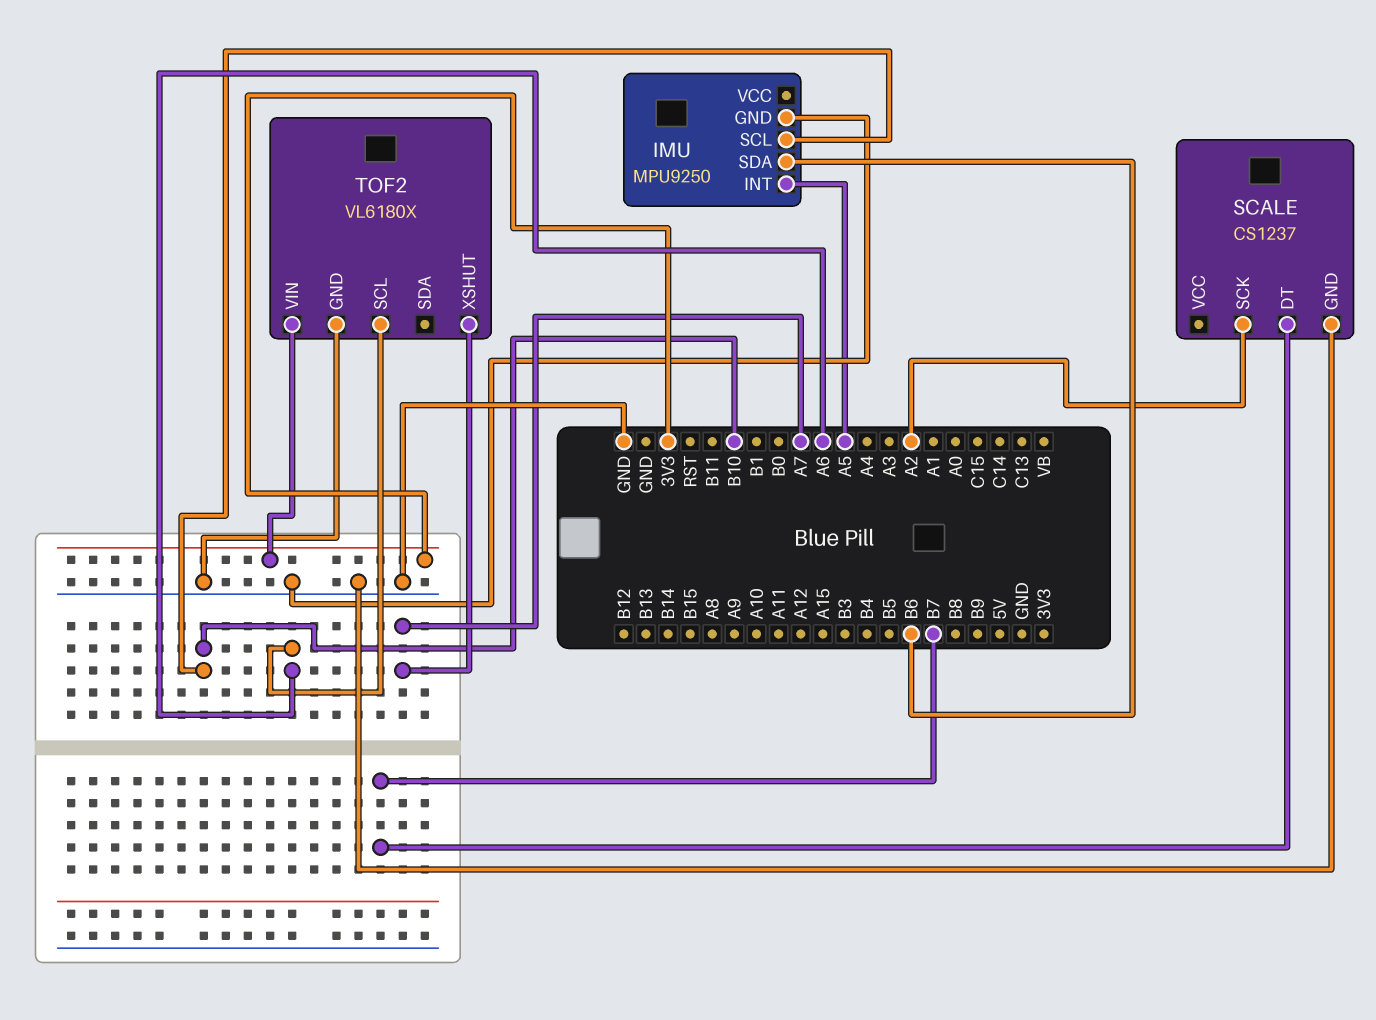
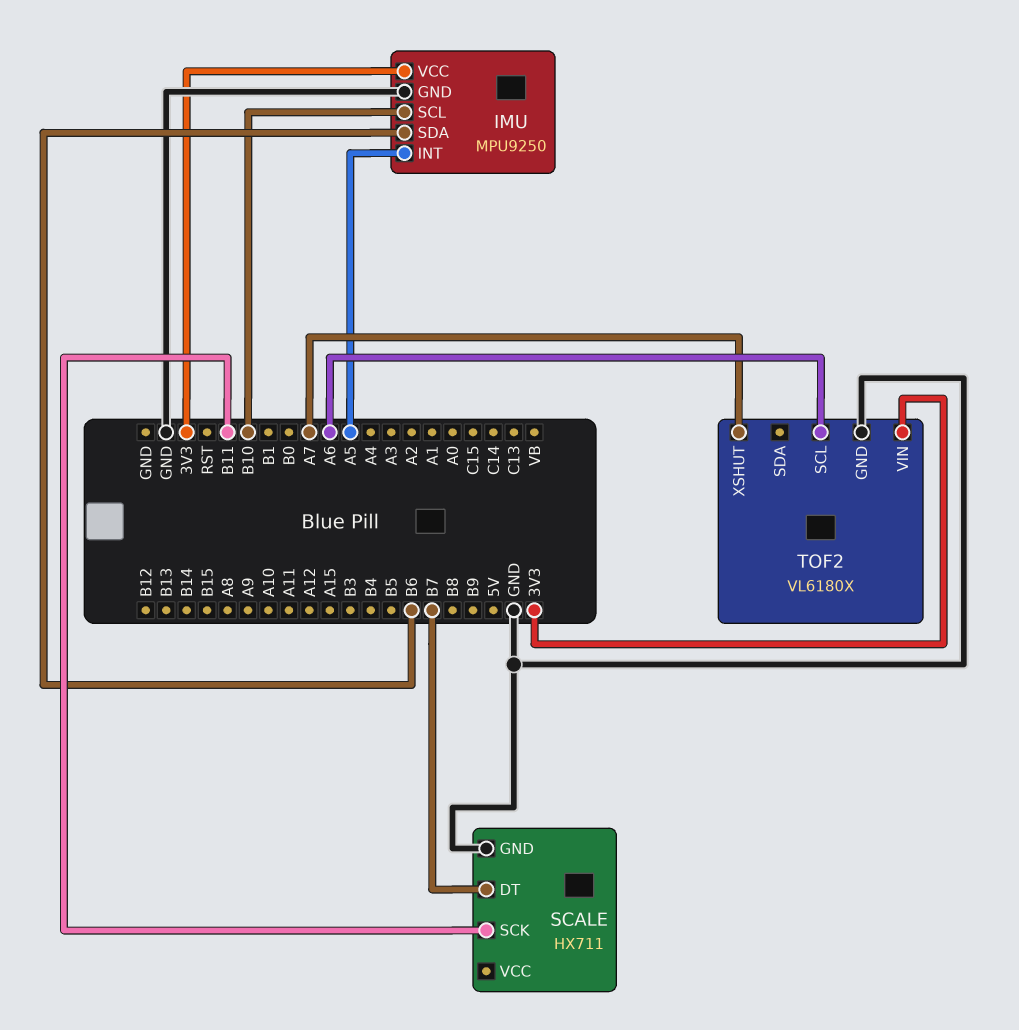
IMU pin VCC: none -> 3V3
SCALE: CS1237 -> HX711
SCALE pin SCK: A2 -> B11

